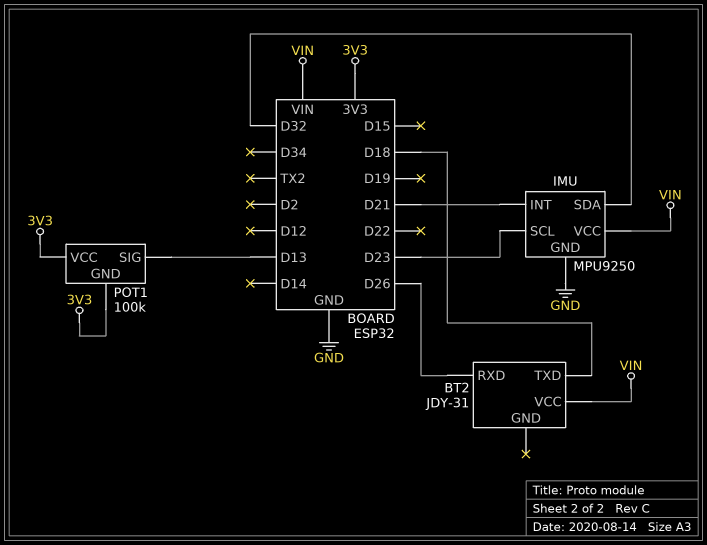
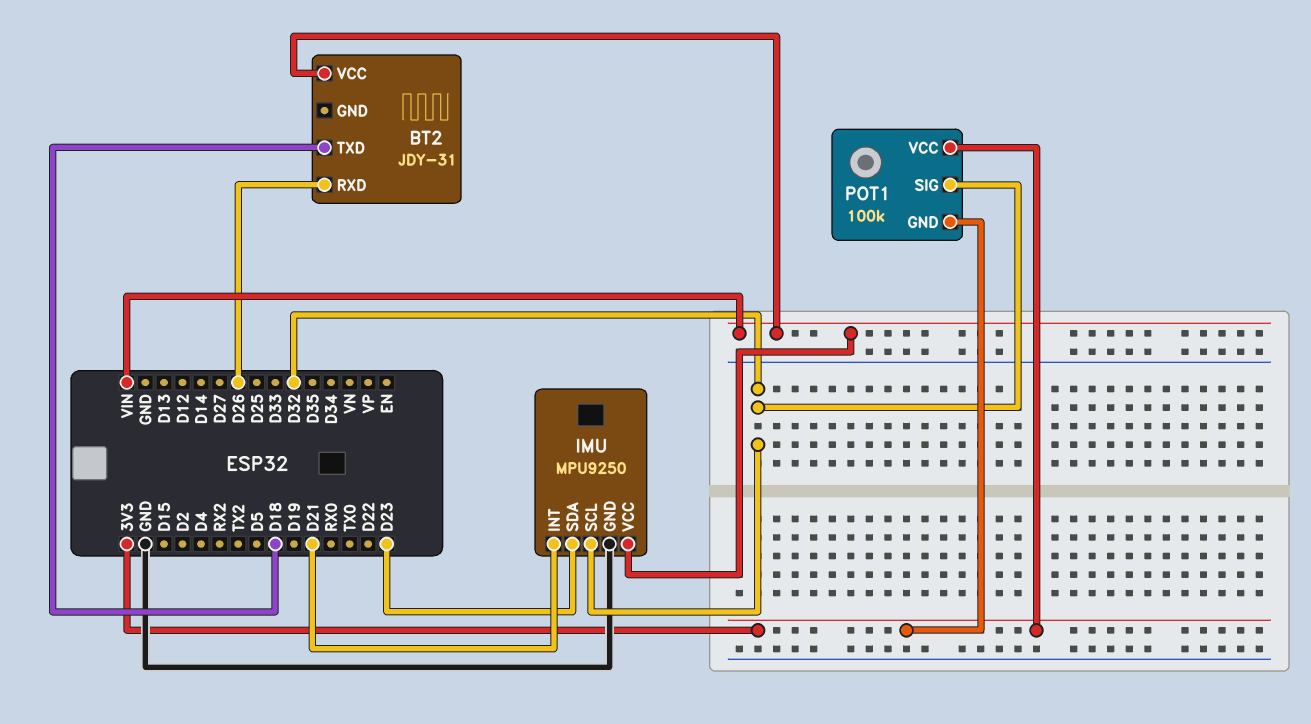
IMU pin SCL: D23 -> D32
IMU pin SDA: D32 -> D23
POT1 pin SIG: D13 -> D32

